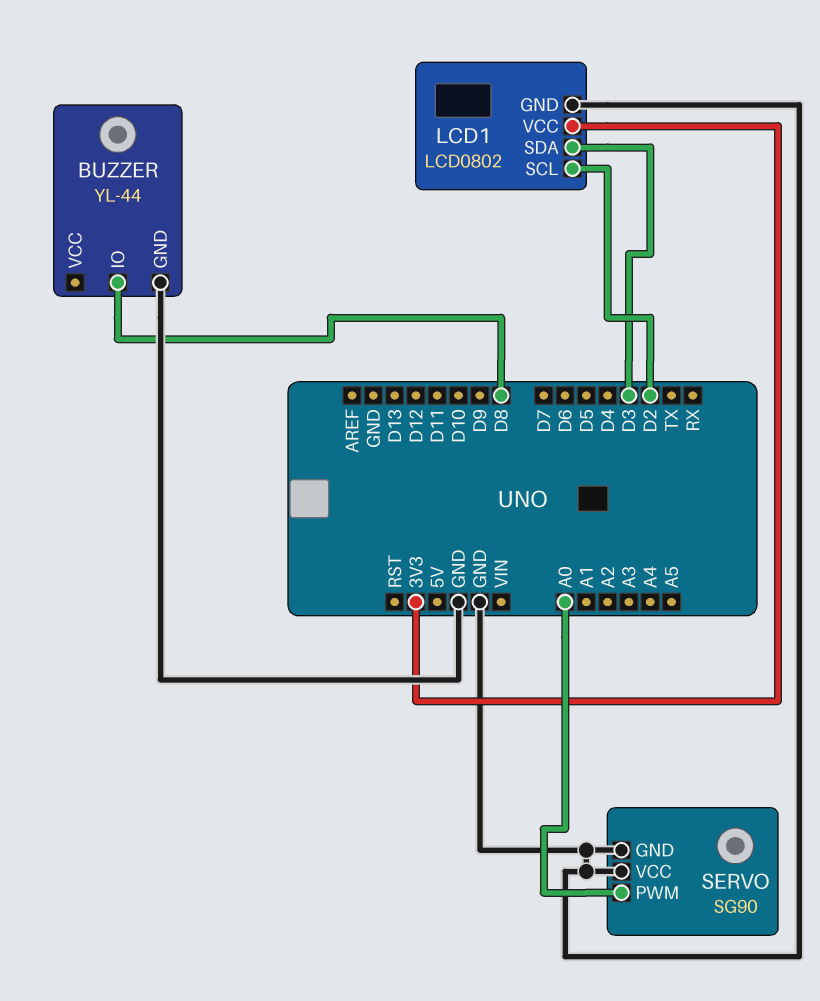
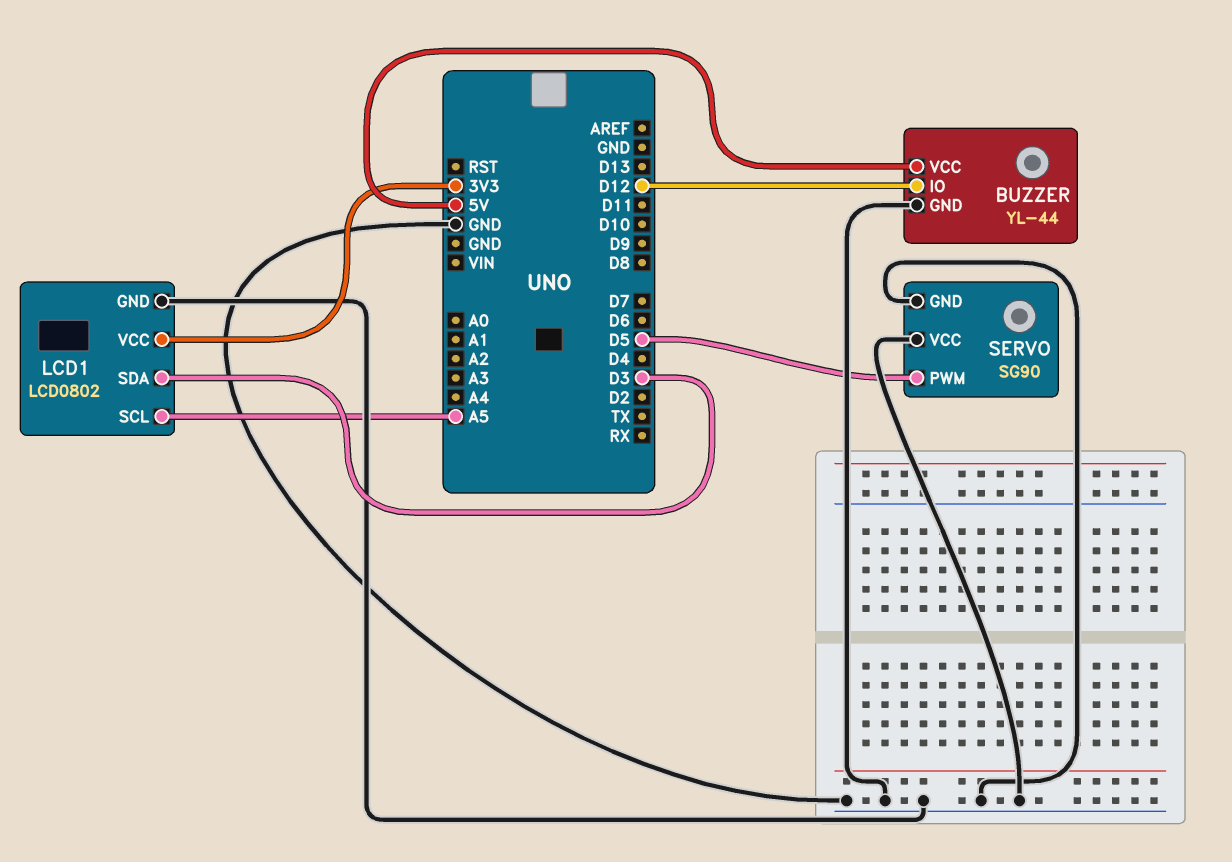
BUZZER pin IO: D8 -> D12
BUZZER pin VCC: none -> 5V
LCD1 pin SCL: D2 -> A5
SERVO pin PWM: A0 -> D5

